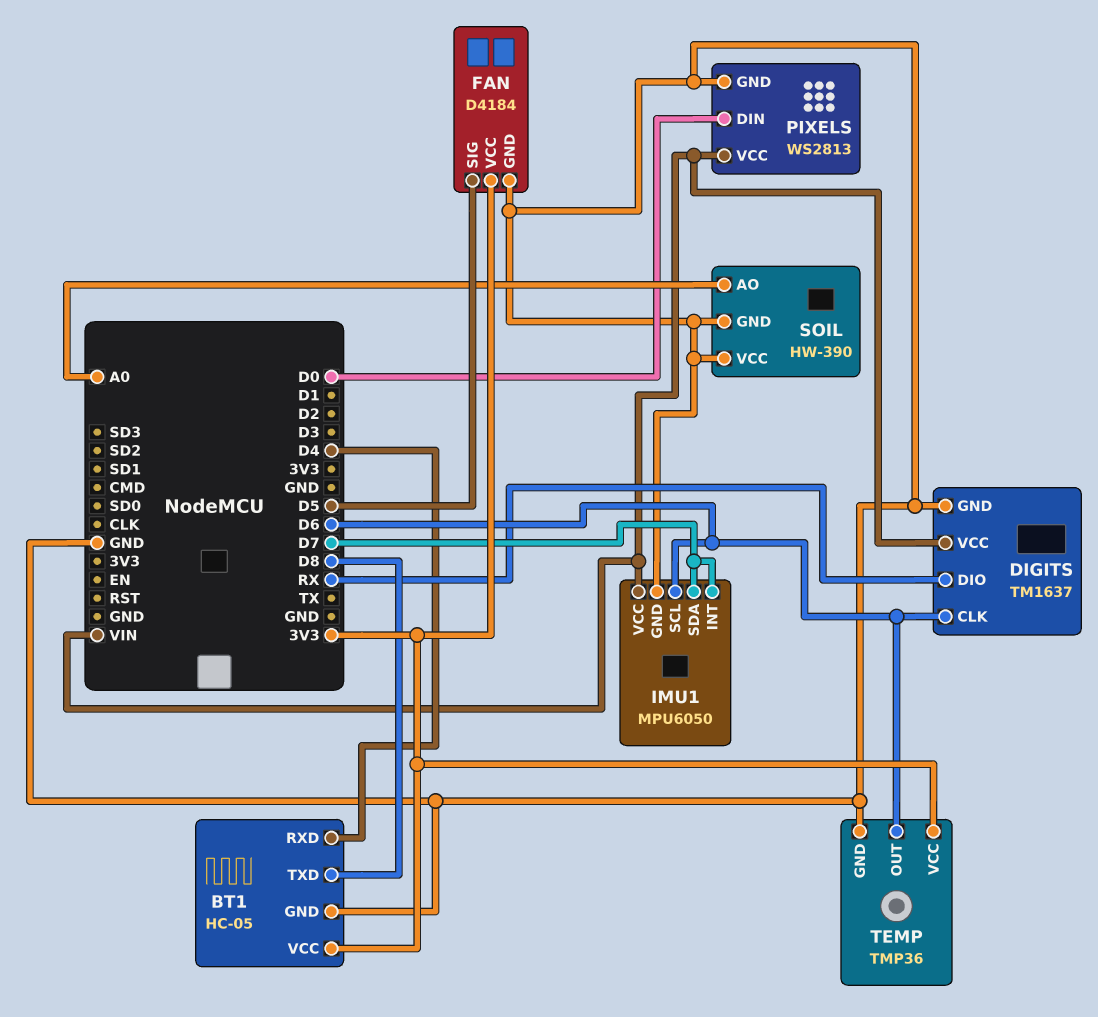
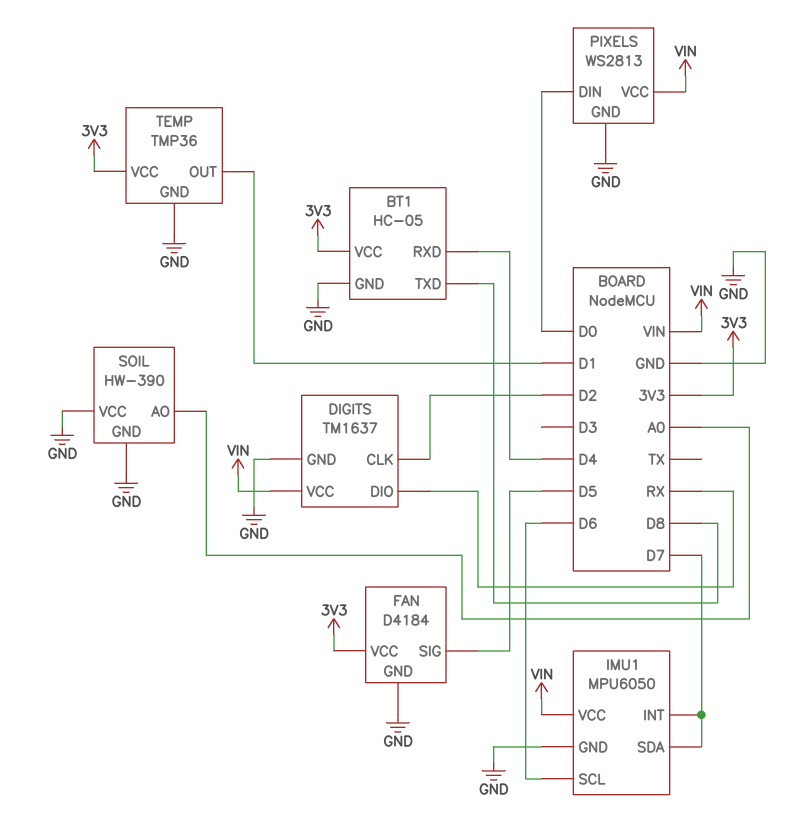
DIGITS pin CLK: D6 -> D2
TEMP pin OUT: D6 -> D1

